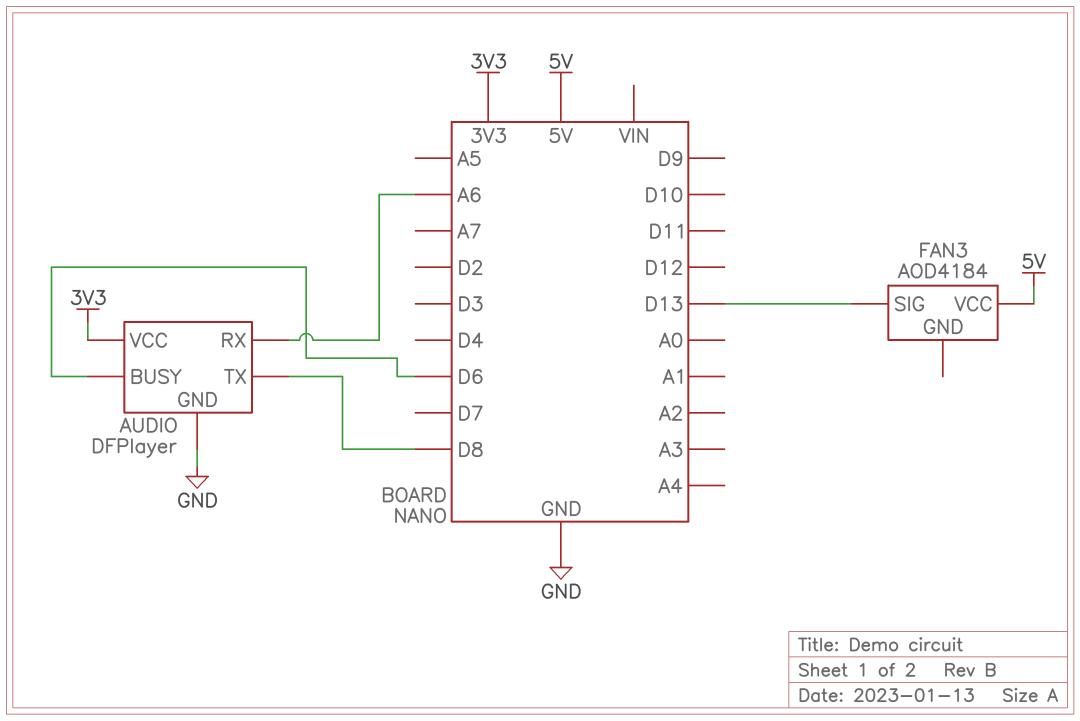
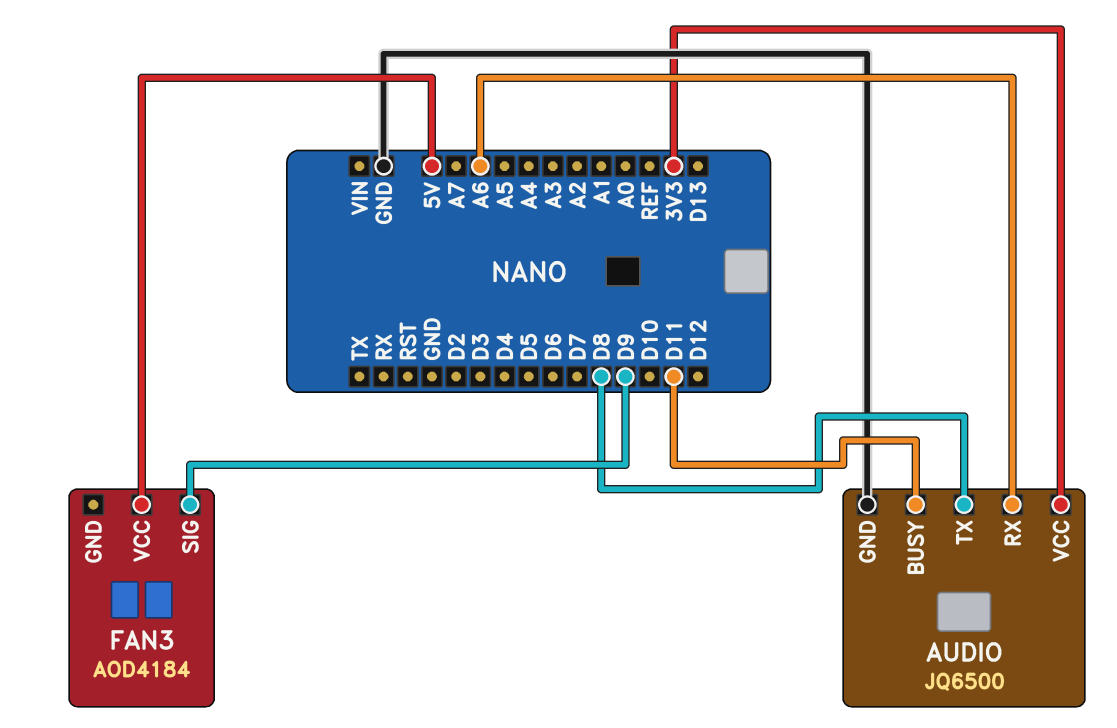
AUDIO: DFPlayer -> JQ6500
AUDIO pin BUSY: D6 -> D11
FAN3 pin SIG: D13 -> D9

